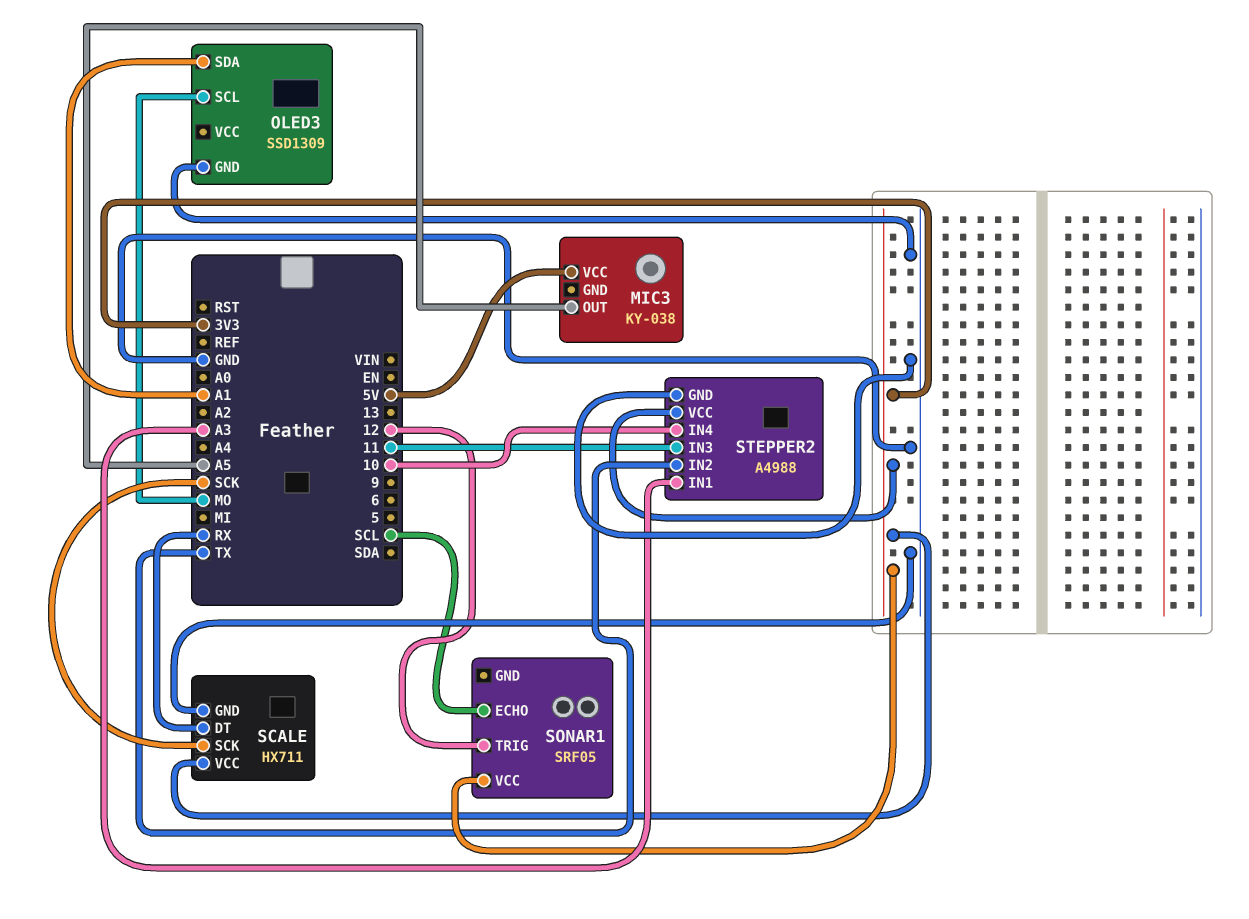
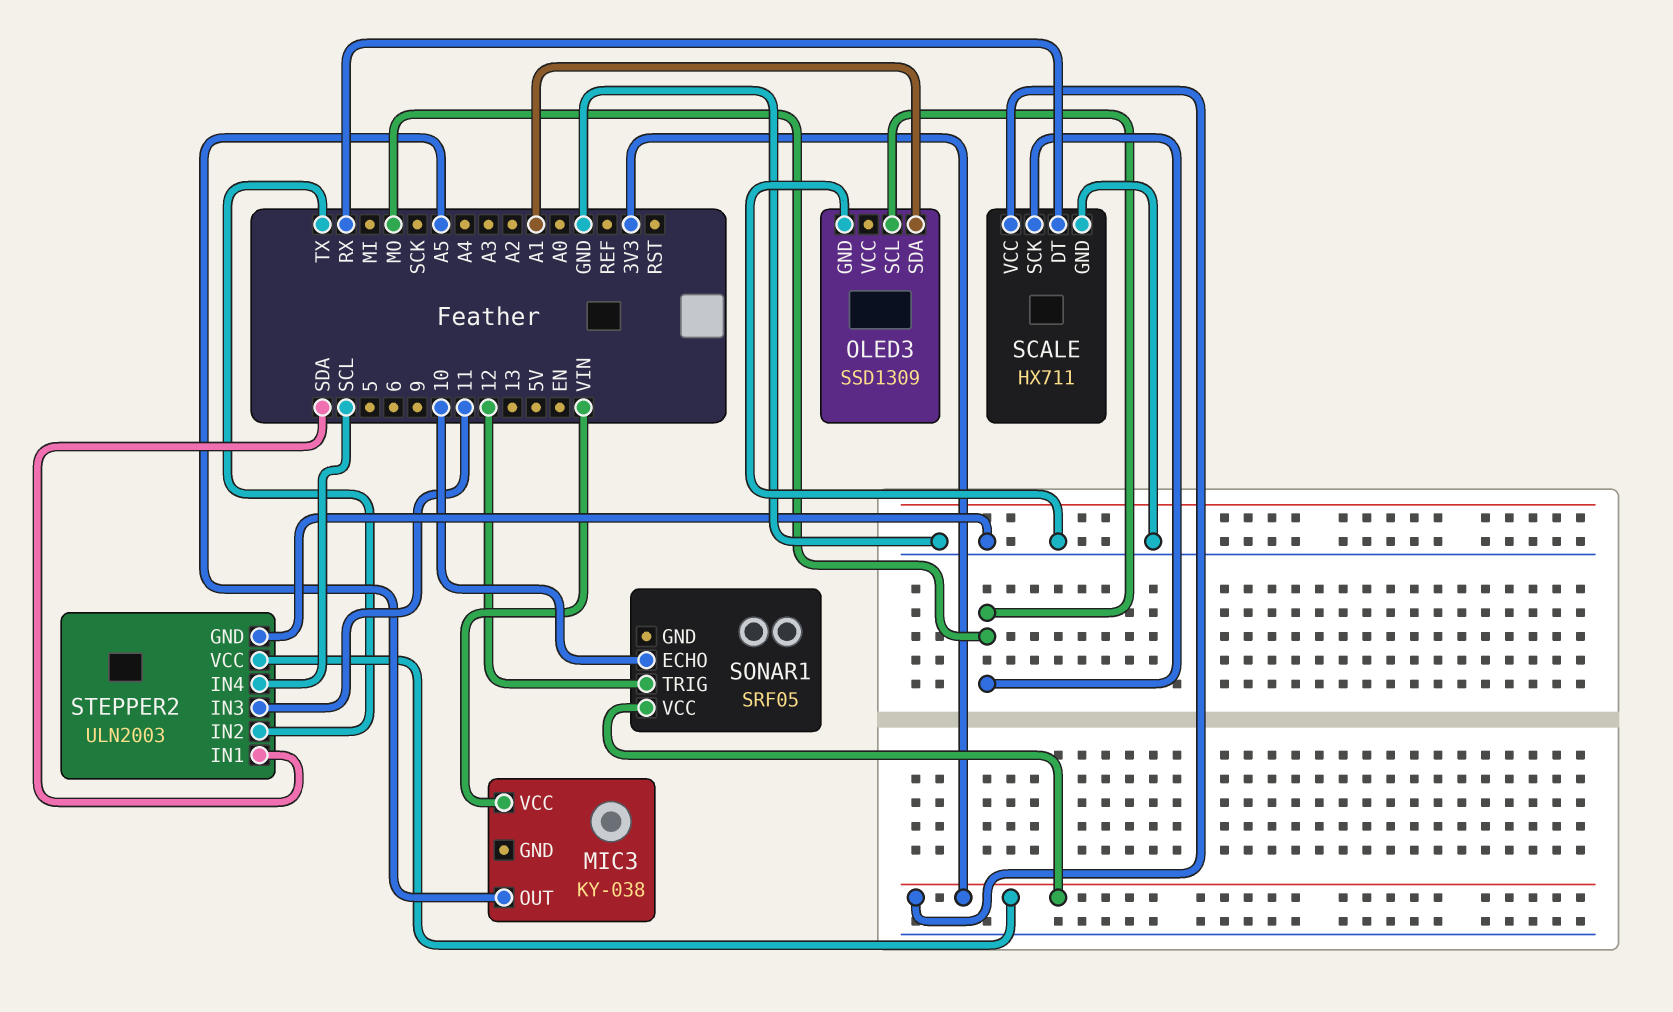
MIC3 pin VCC: 5V -> VIN
SCALE pin SCK: SCK -> MO
SONAR1 pin ECHO: SCL -> 10
STEPPER2: A4988 -> ULN2003
STEPPER2 pin IN1: A3 -> SDA
STEPPER2 pin IN4: 10 -> SCL

